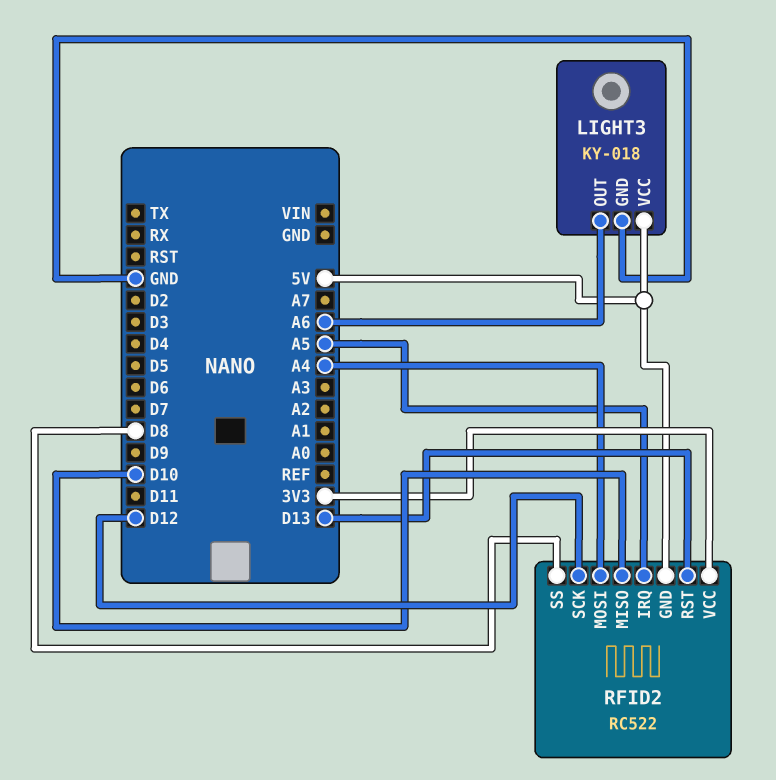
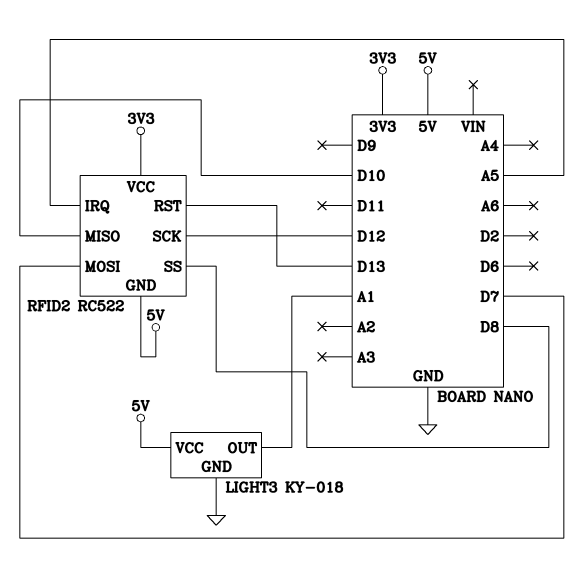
LIGHT3 pin OUT: A6 -> A1
RFID2 pin MOSI: A4 -> D7

